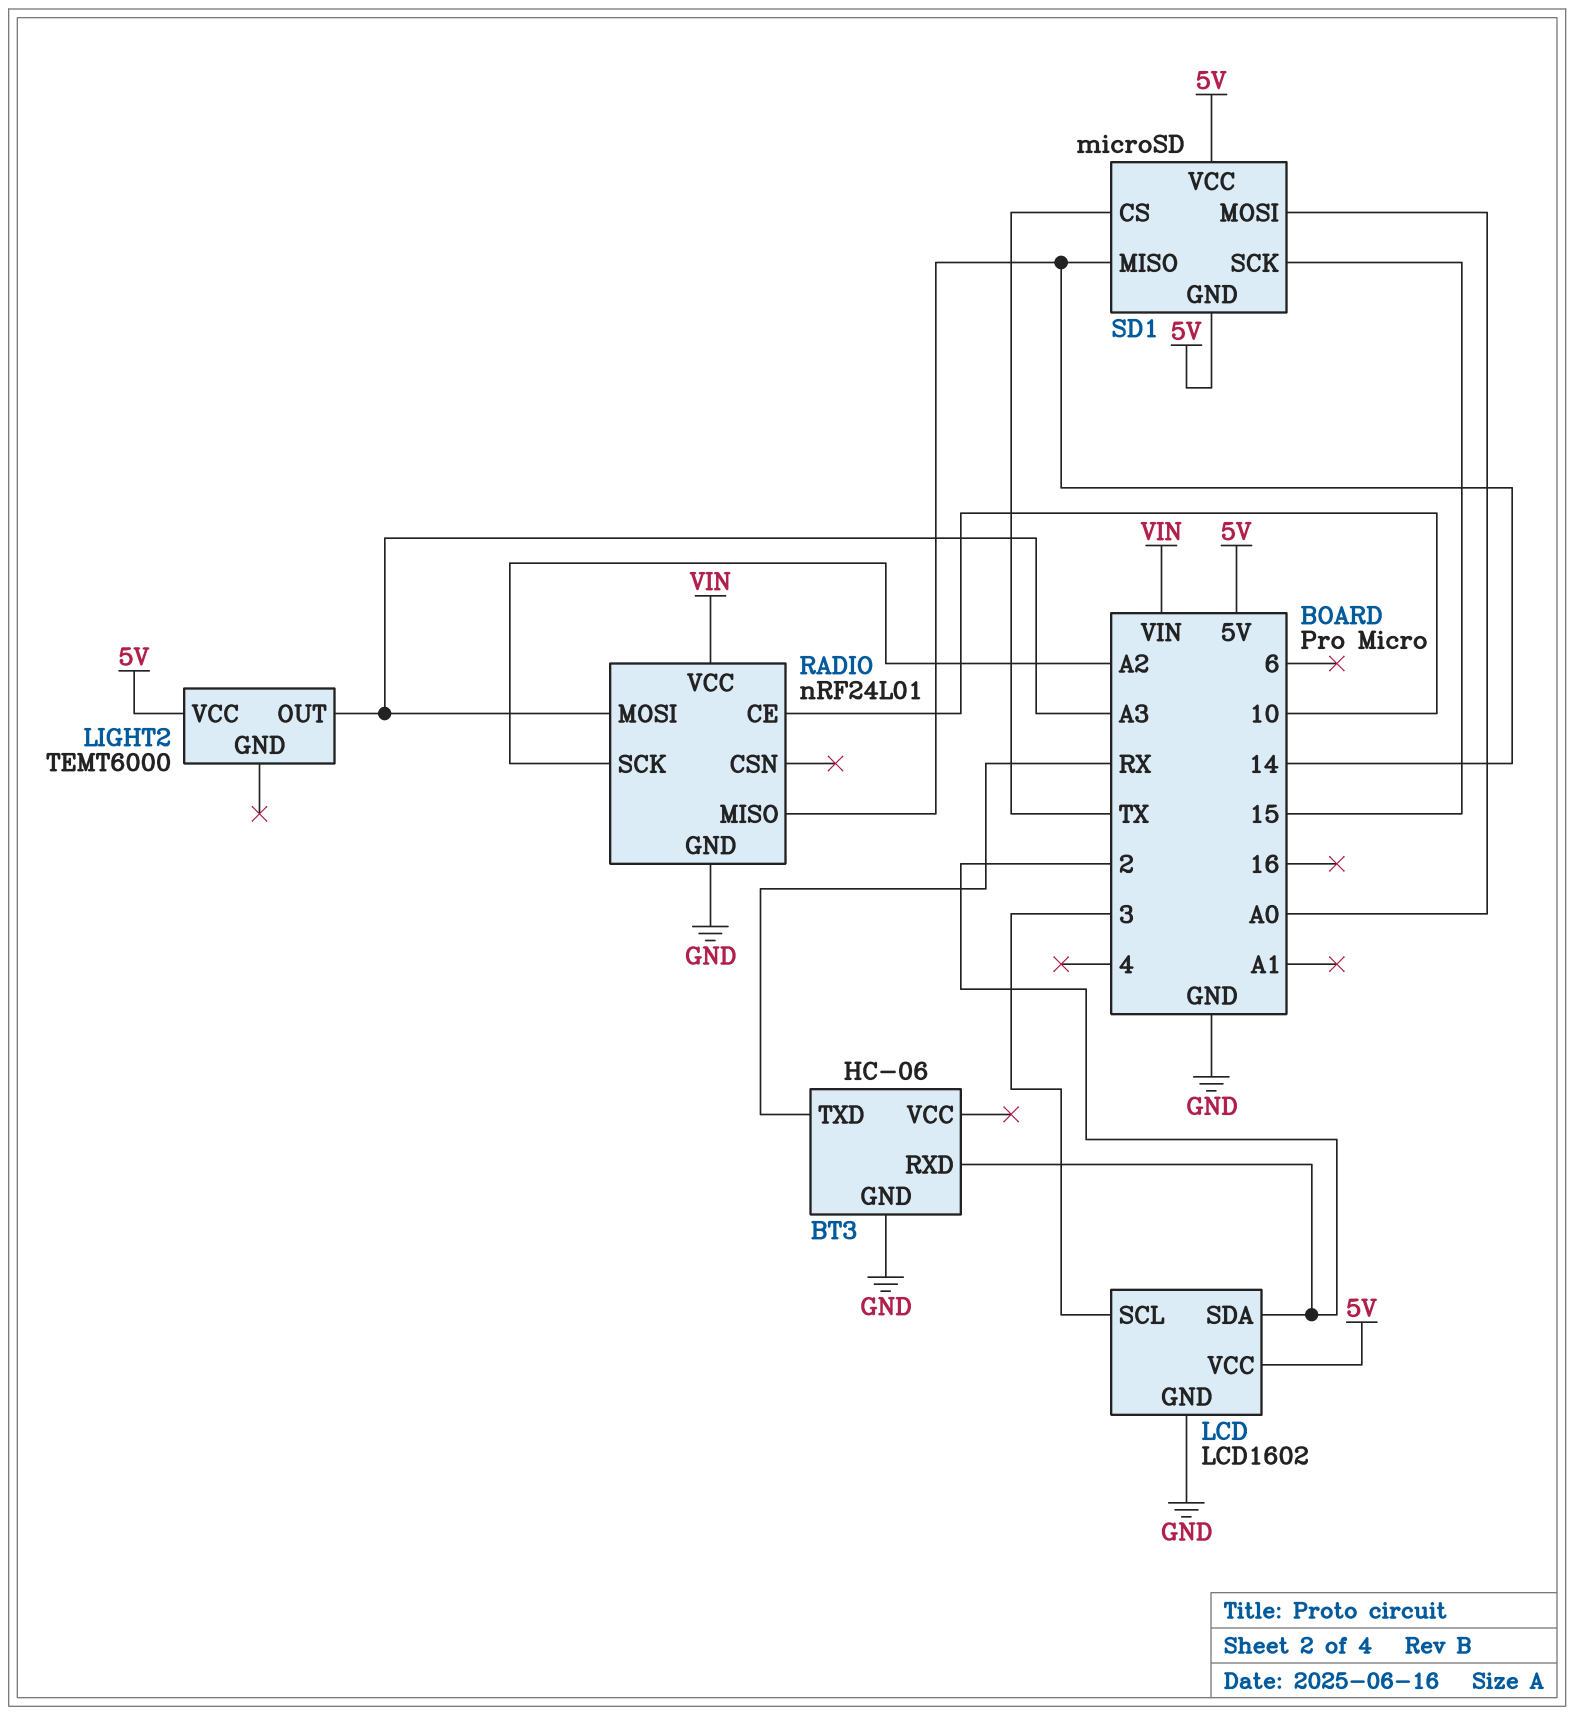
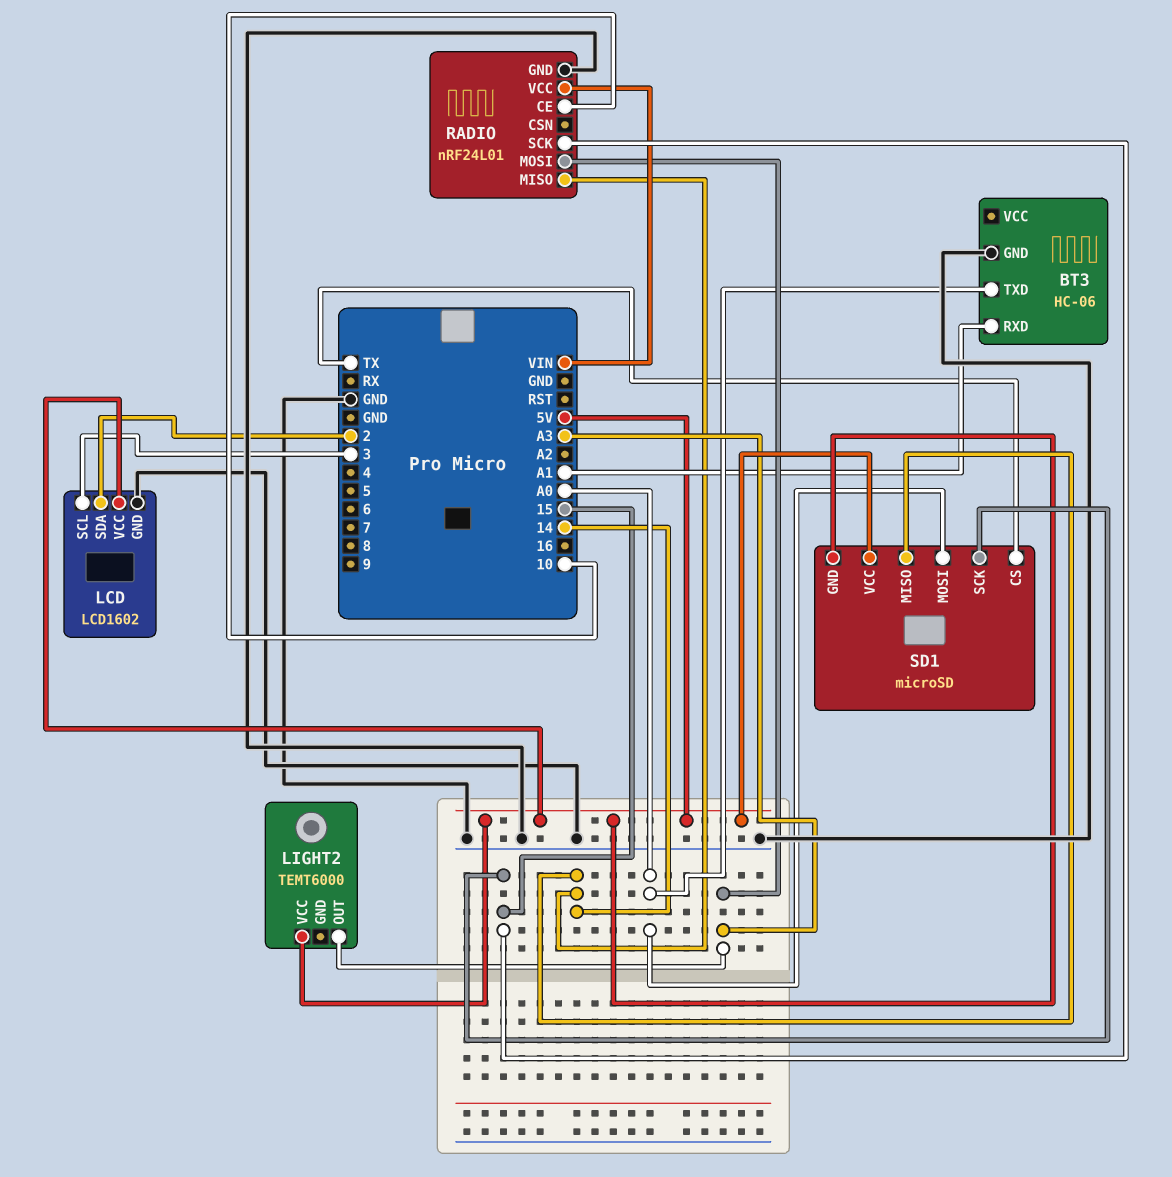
BT3 pin RXD: 2 -> A1
BT3 pin TXD: RX -> A0
RADIO pin SCK: A2 -> 15

